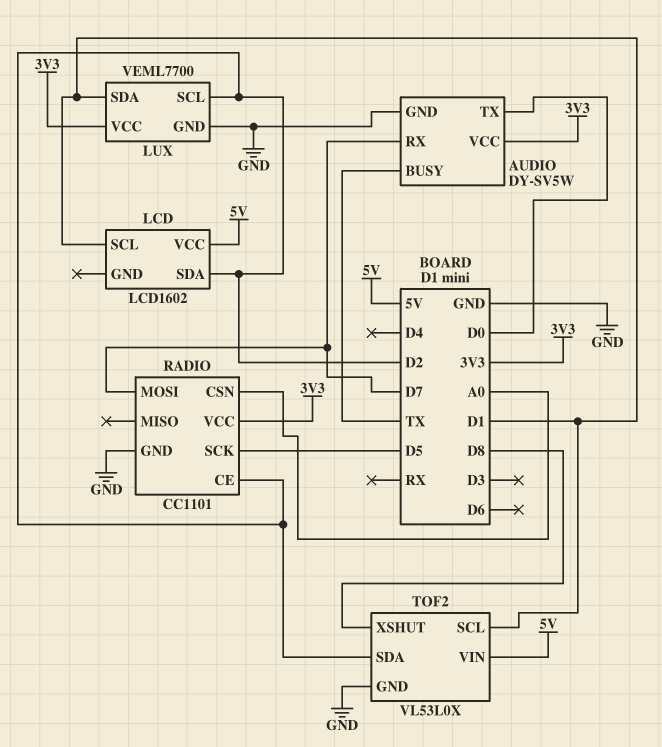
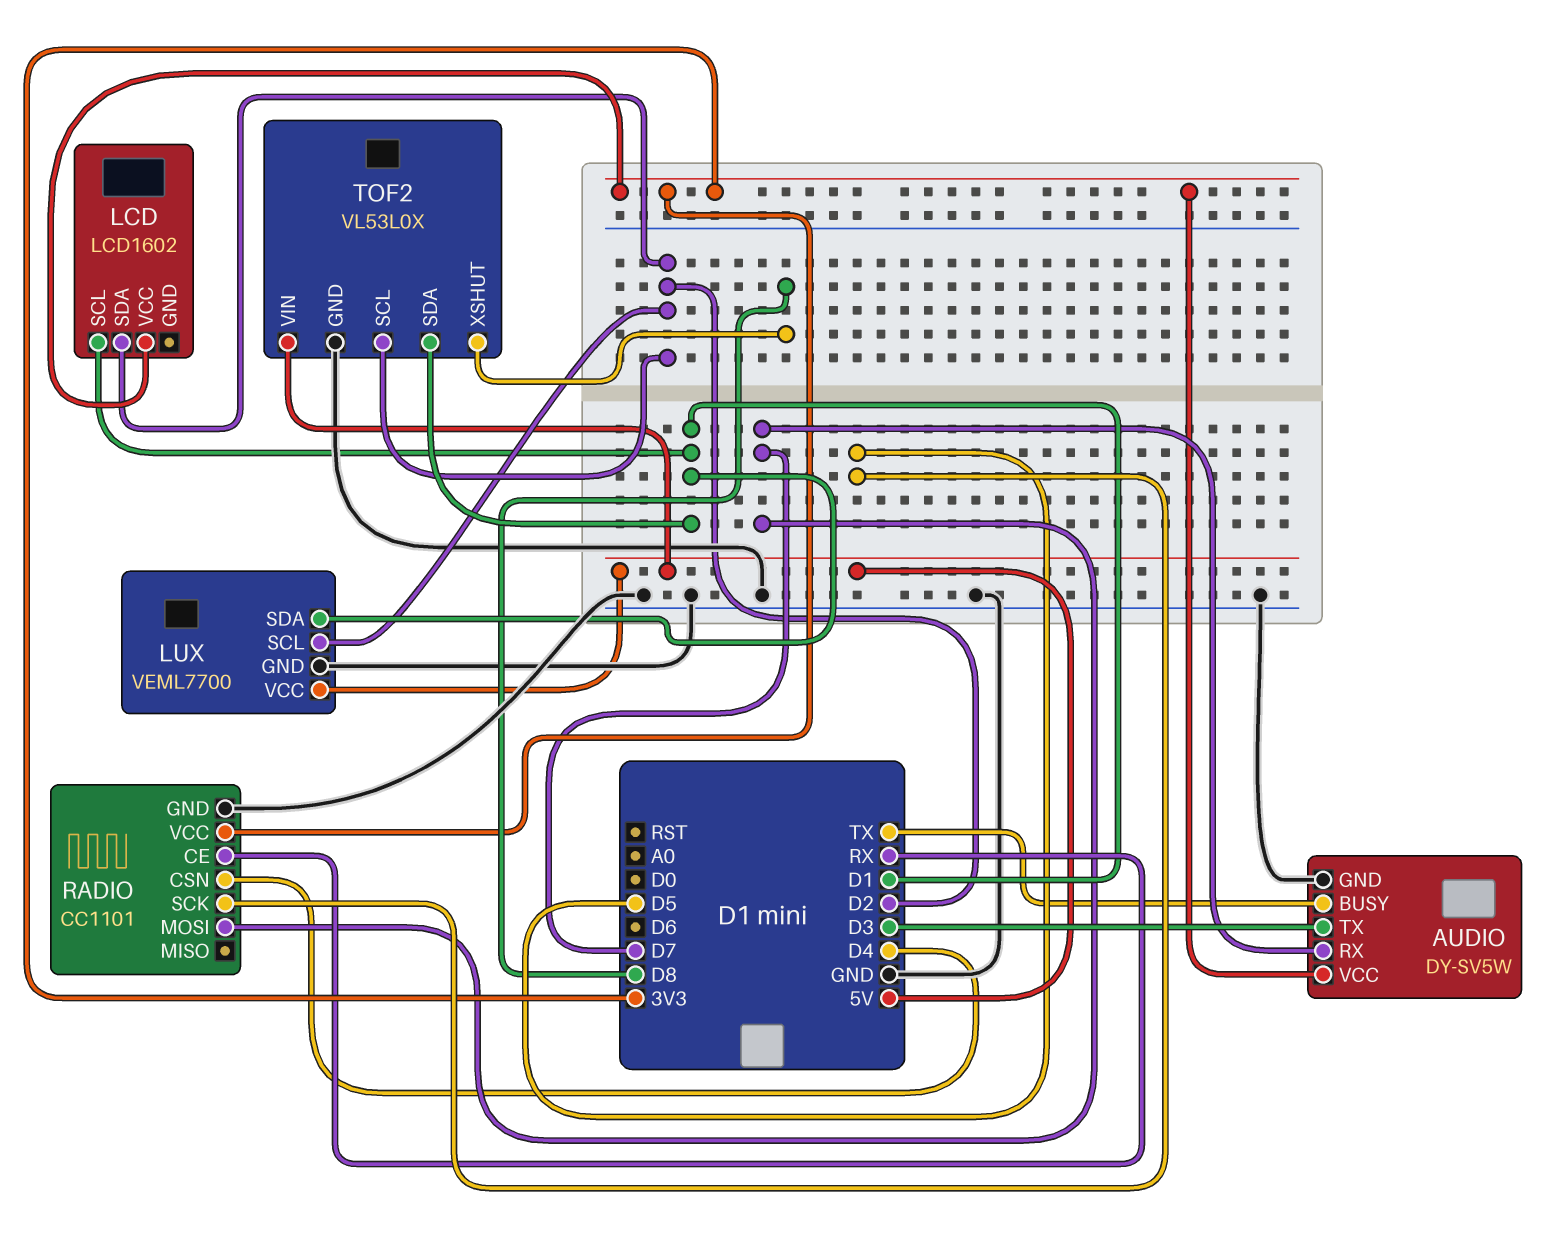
AUDIO pin TX: D0 -> D3
LCD pin VCC: 5V -> 3V3
LUX pin VCC: 3V3 -> 5V
RADIO pin CE: D2 -> RX
RADIO pin CSN: A0 -> D4
TOF2 pin SCL: D1 -> D2
TOF2 pin SDA: D2 -> D1

